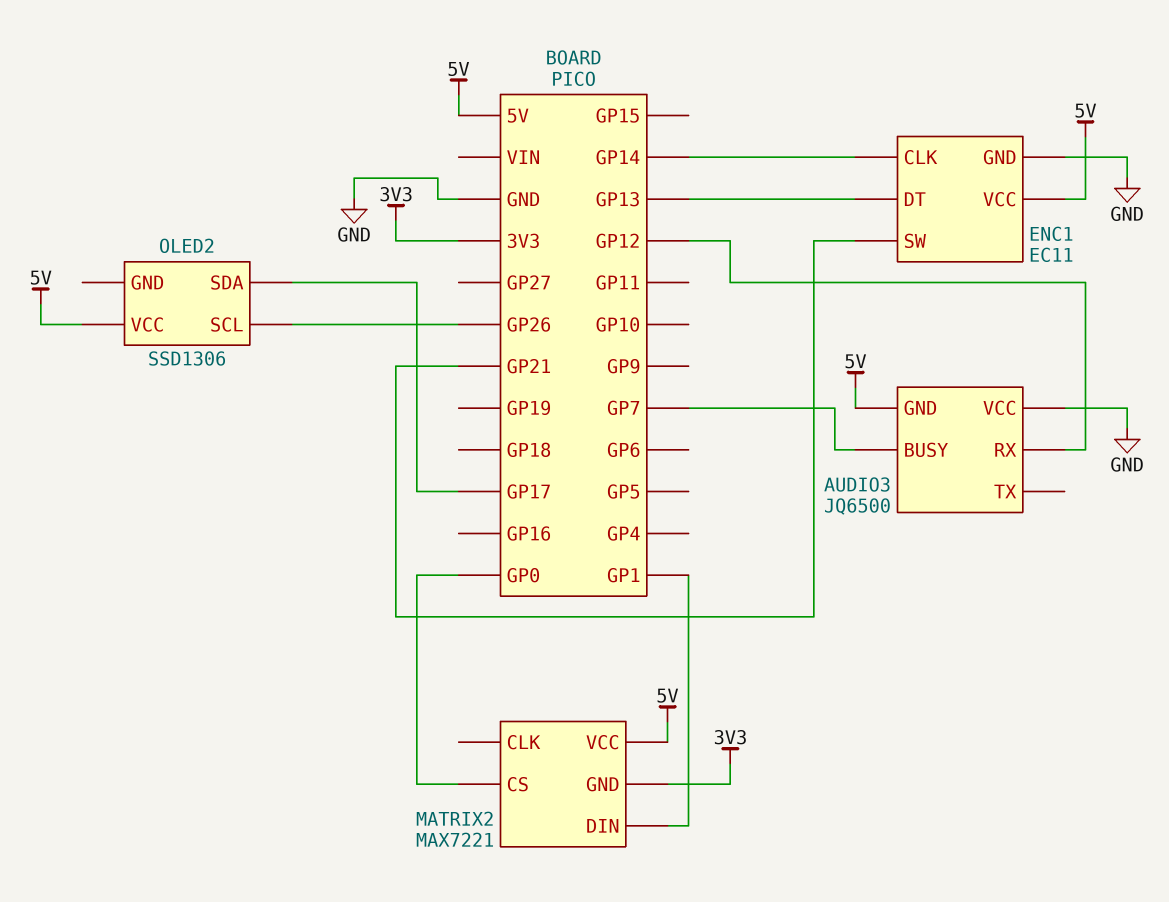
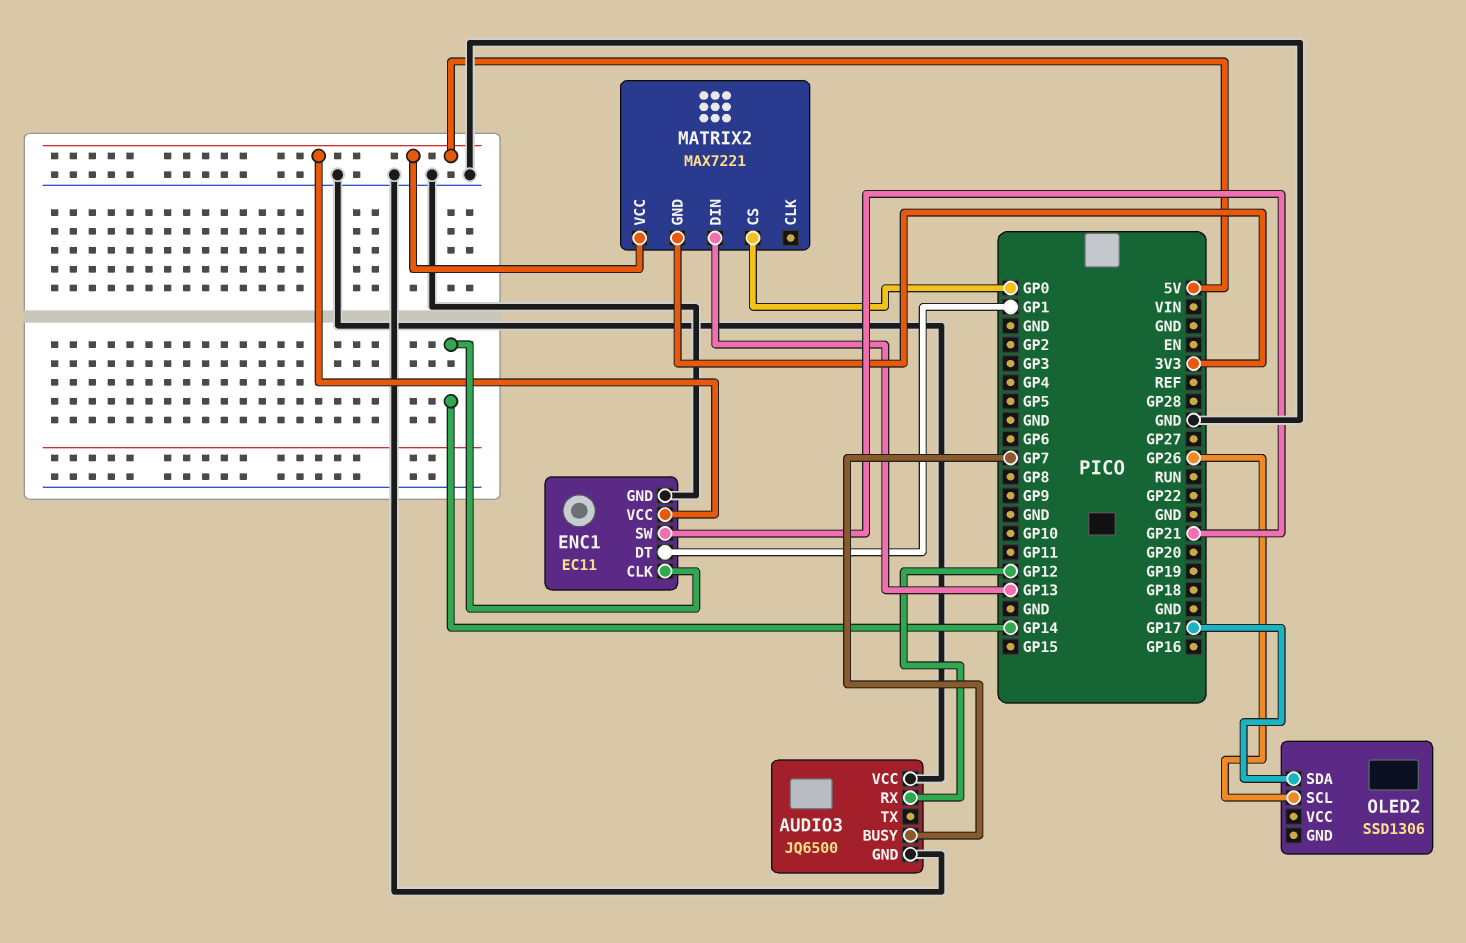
AUDIO3 pin GND: 5V -> GND
ENC1 pin DT: GP13 -> GP1
MATRIX2 pin DIN: GP1 -> GP13
OLED2 pin VCC: 5V -> none

